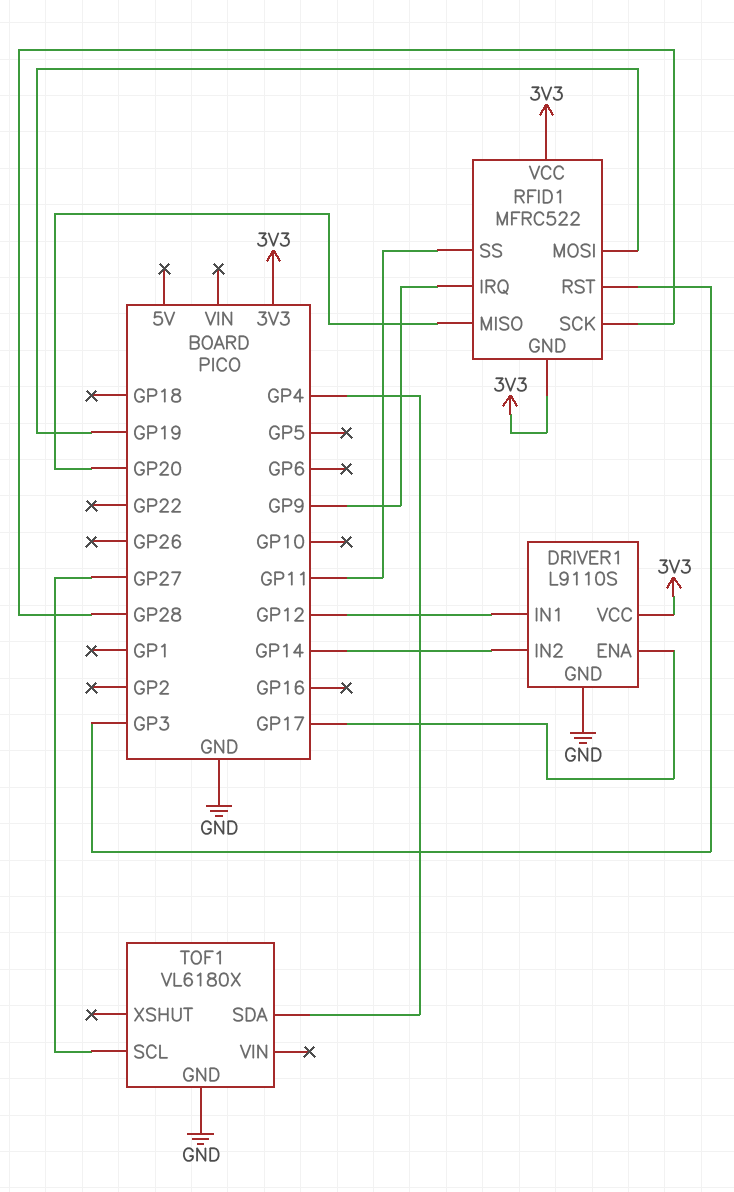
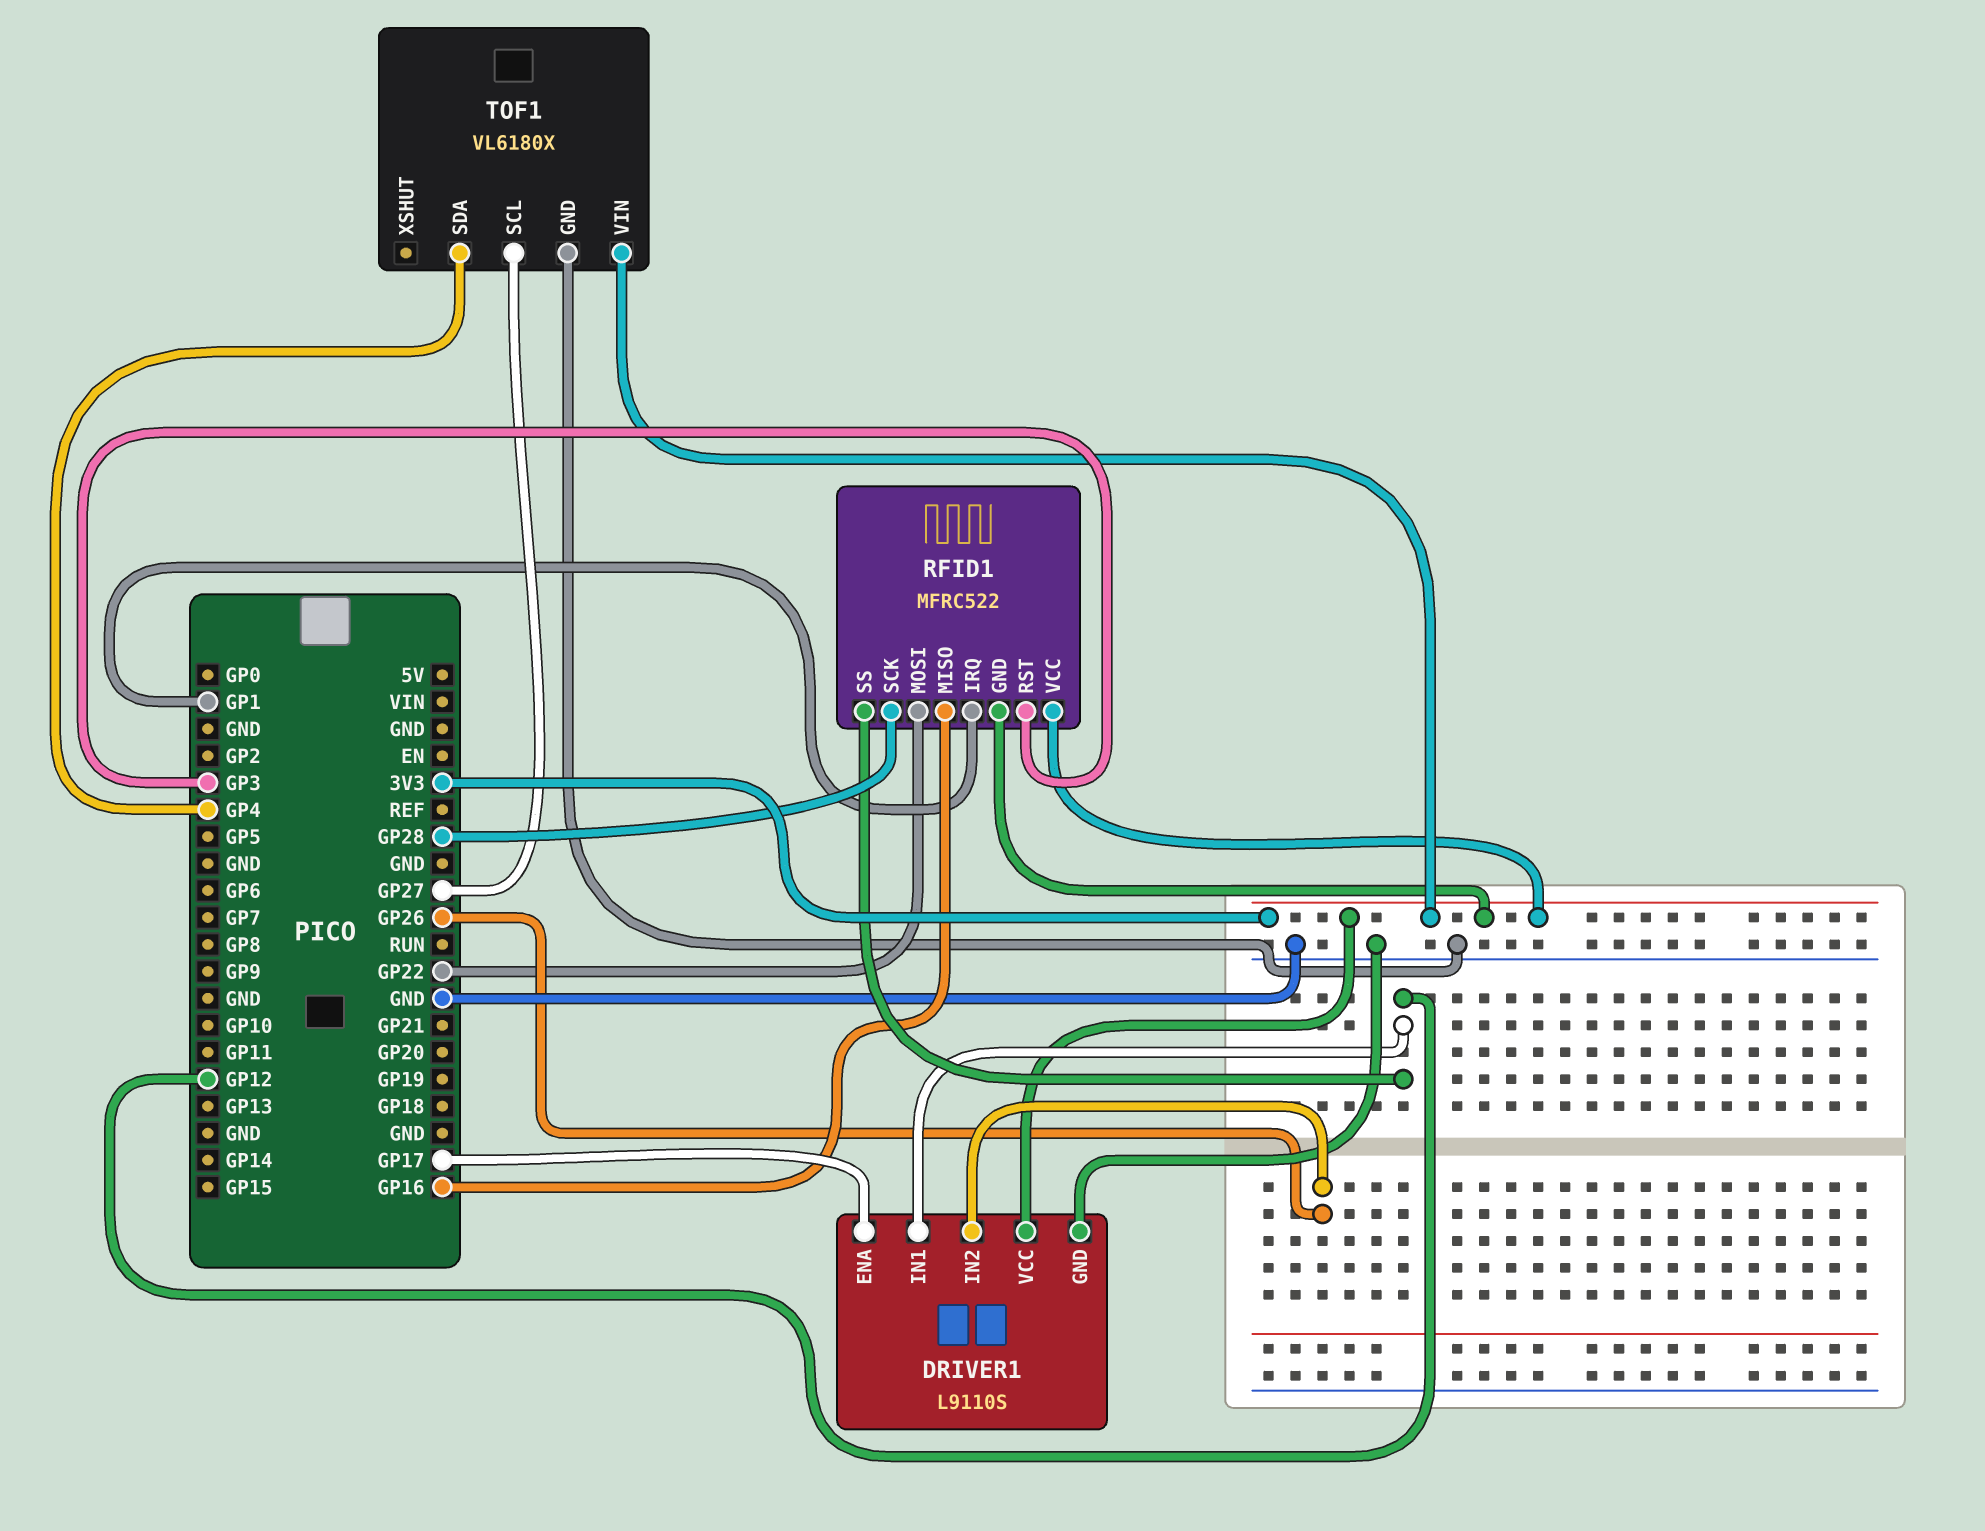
DRIVER1 pin IN2: GP14 -> GP26
RFID1 pin IRQ: GP9 -> GP1
RFID1 pin MISO: GP20 -> GP16
RFID1 pin MOSI: GP19 -> GP22
RFID1 pin SS: GP11 -> GP12
TOF1 pin VIN: none -> 3V3

